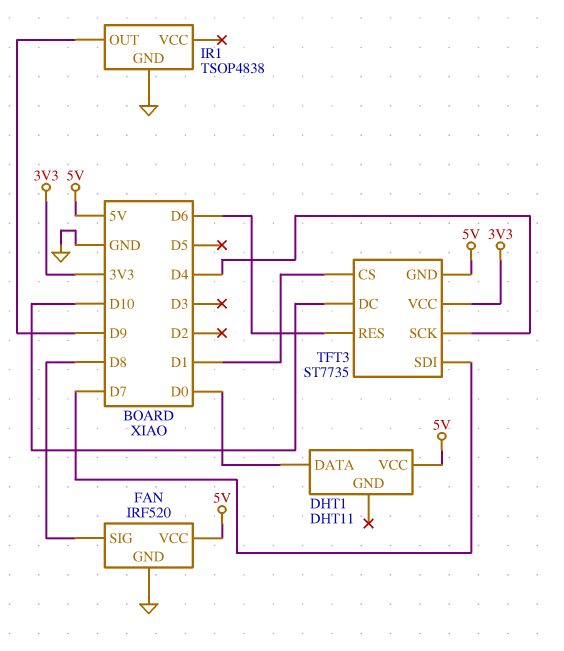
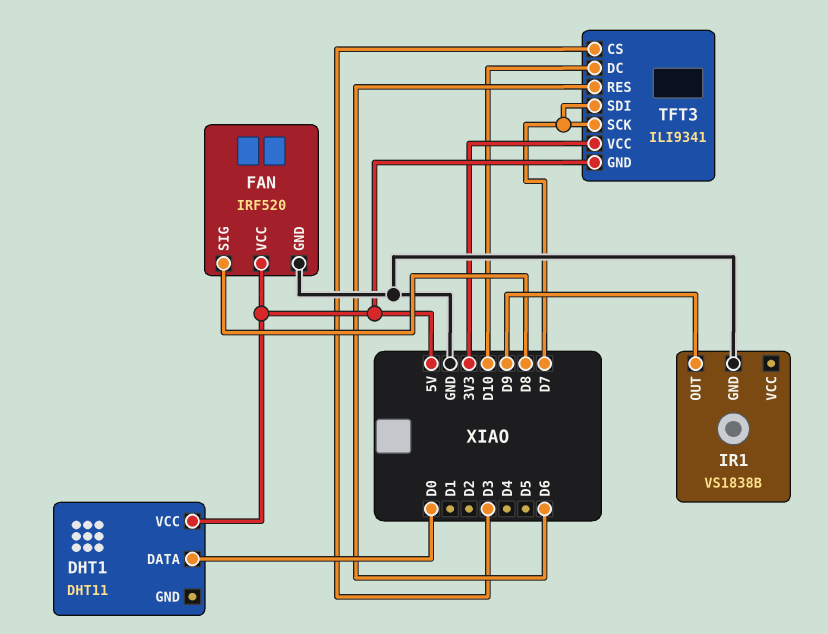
IR1: TSOP4838 -> VS1838B
TFT3: ST7735 -> ILI9341
TFT3 pin CS: D1 -> D3
TFT3 pin SCK: D4 -> D7

